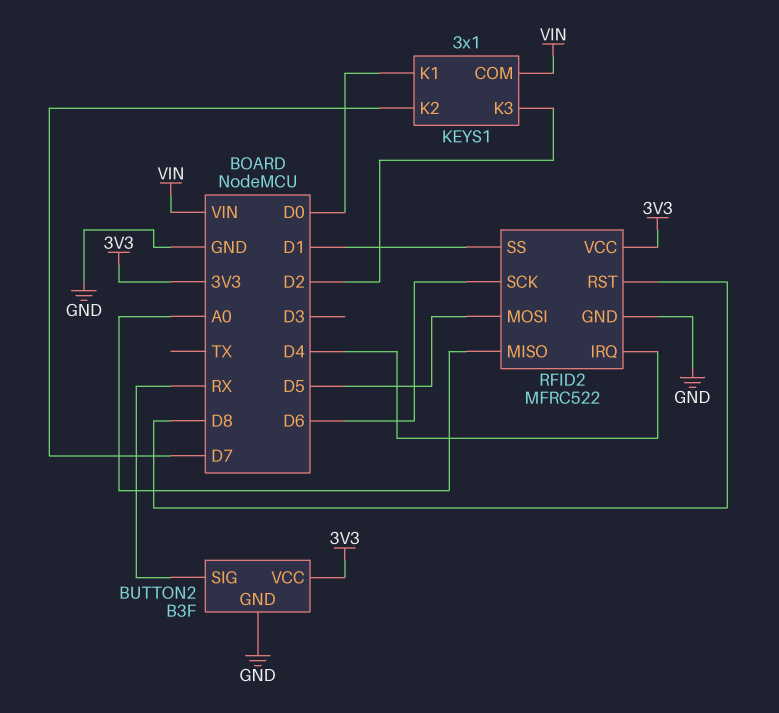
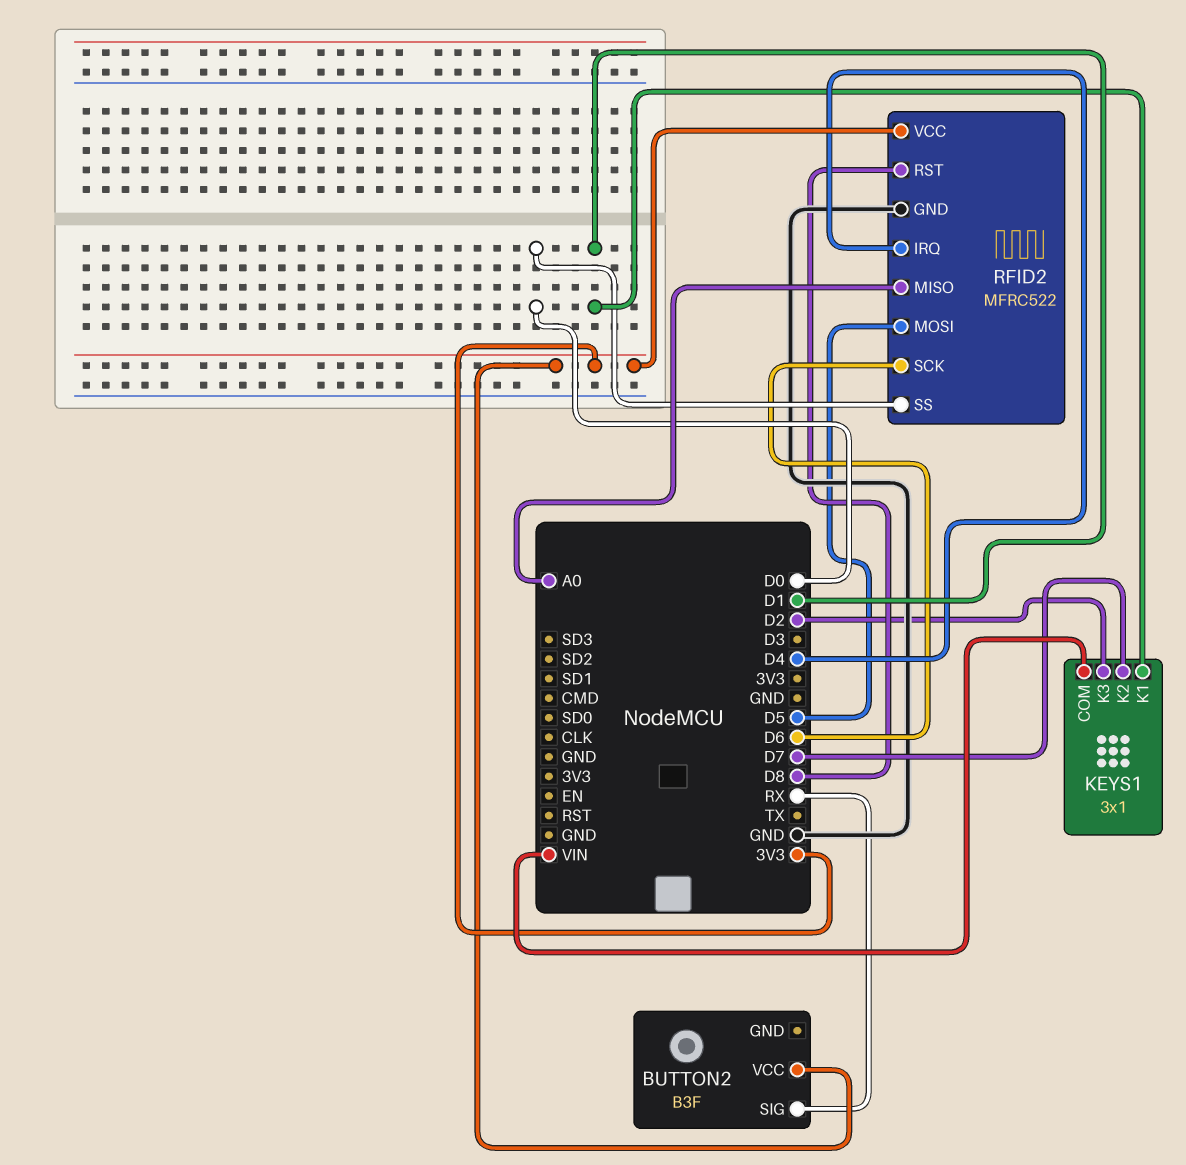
BUTTON2 pin GND: GND -> none
KEYS1 pin K1: D0 -> D1
RFID2 pin SS: D1 -> D0

